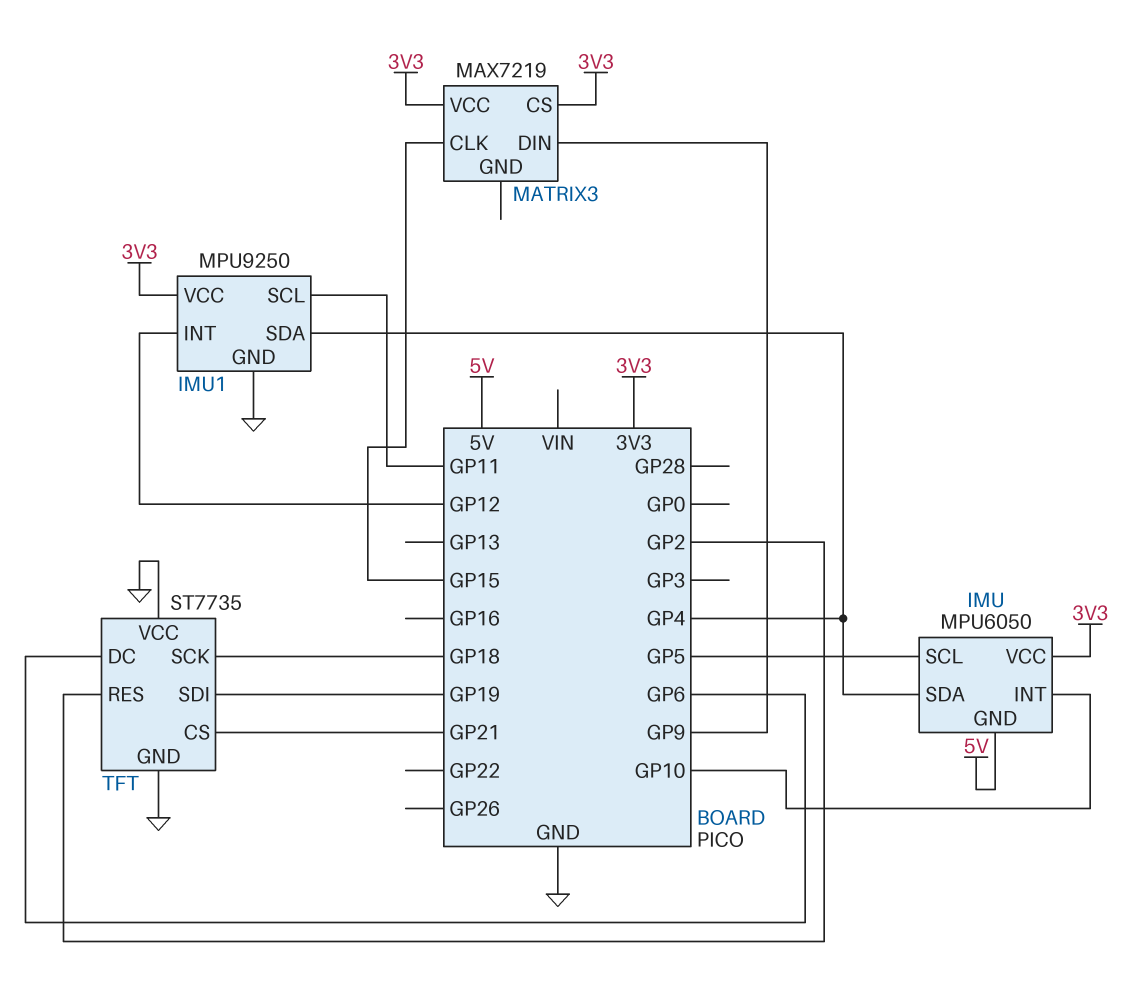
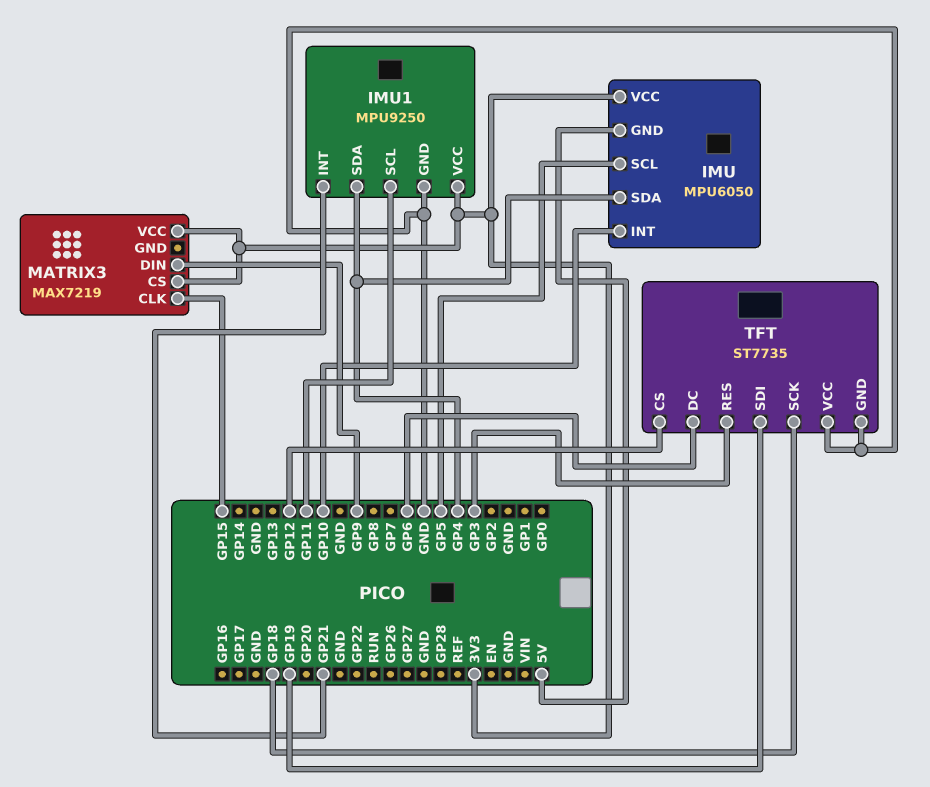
IMU1 pin INT: GP12 -> GP21
TFT pin CS: GP21 -> GP12
TFT pin RES: GP2 -> GP3

